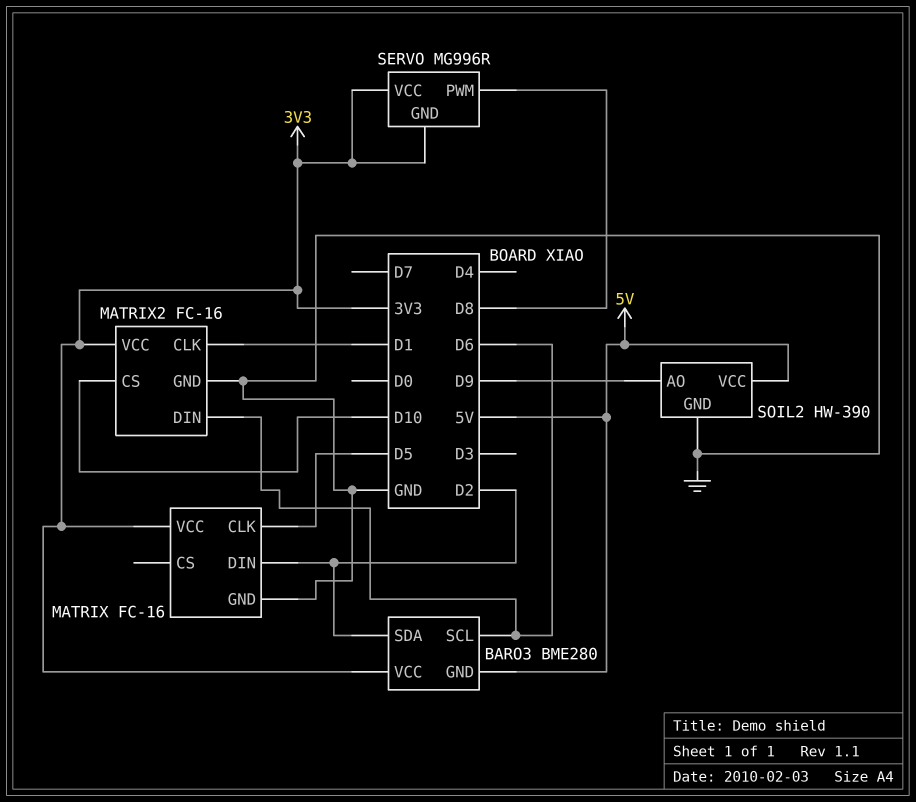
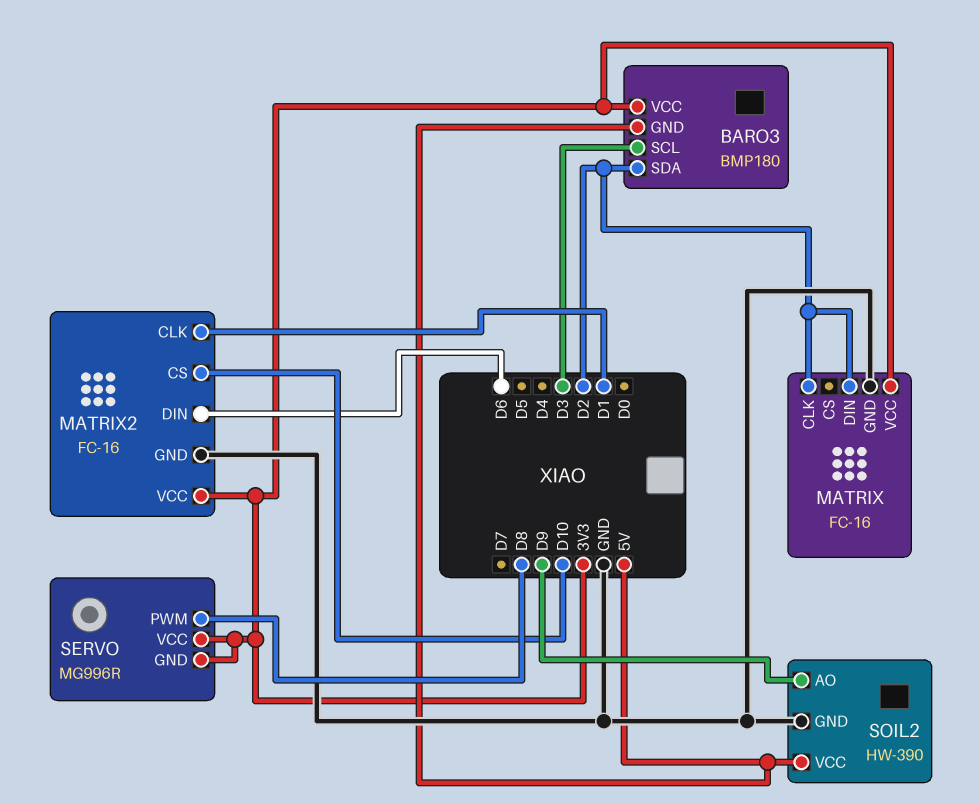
BARO3: BME280 -> BMP180
BARO3 pin SCL: D6 -> D3
MATRIX pin CLK: D5 -> D2

